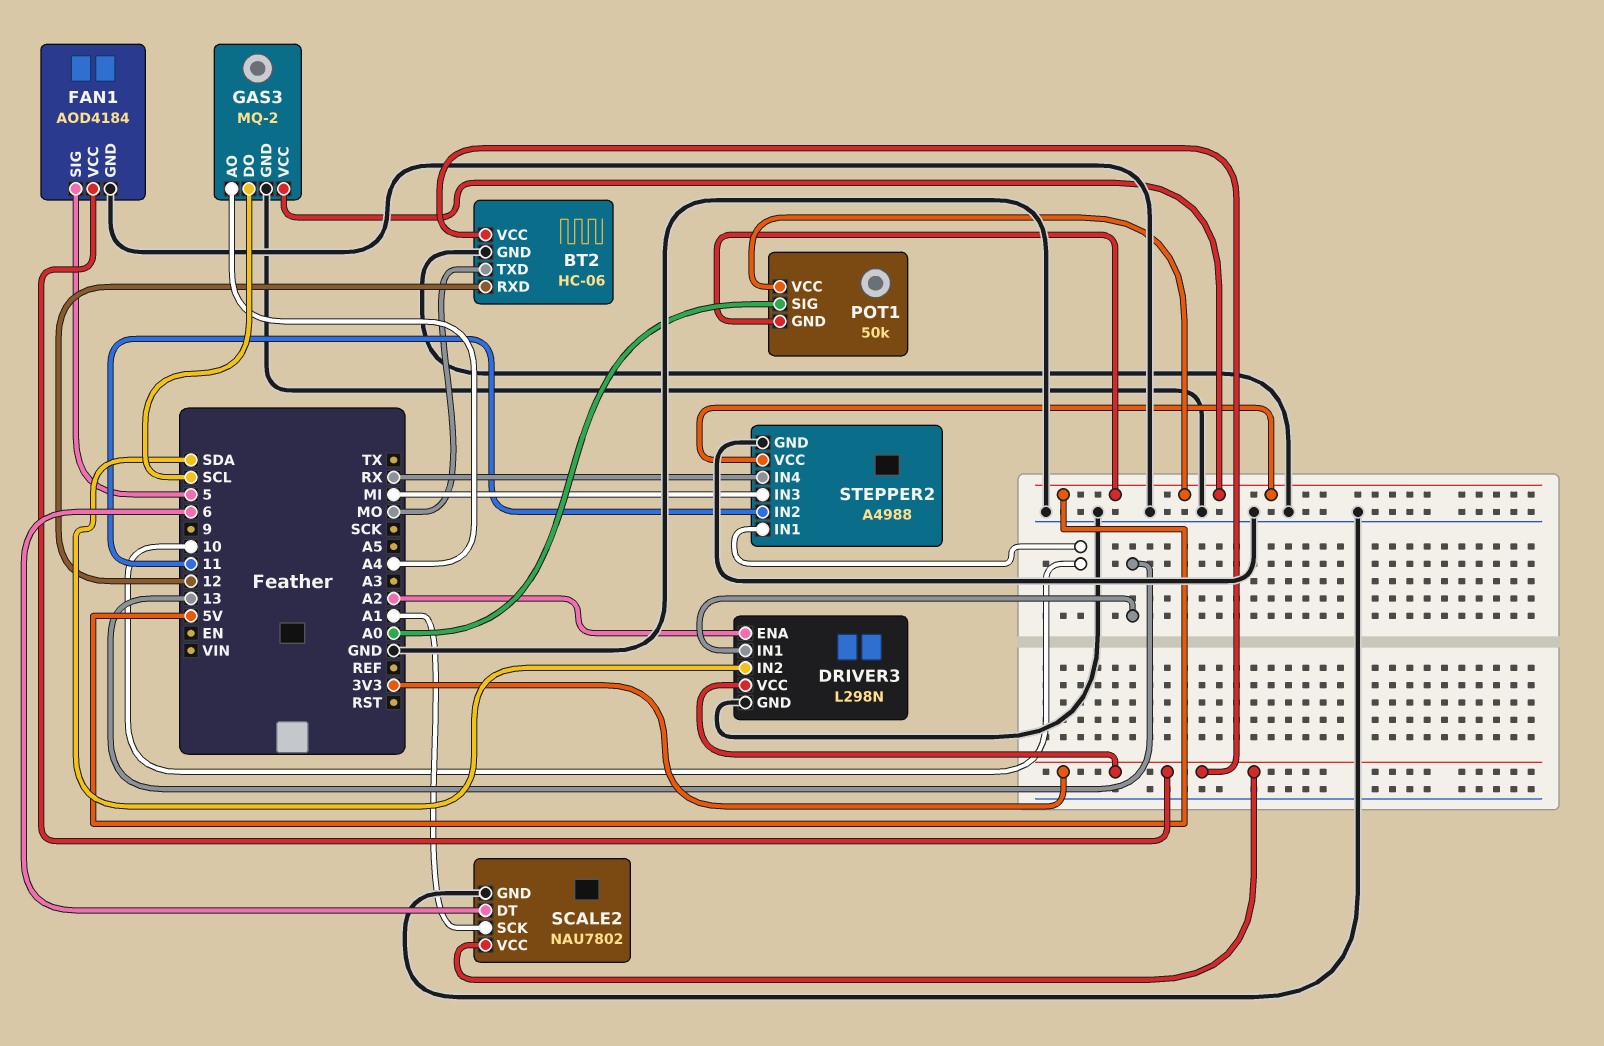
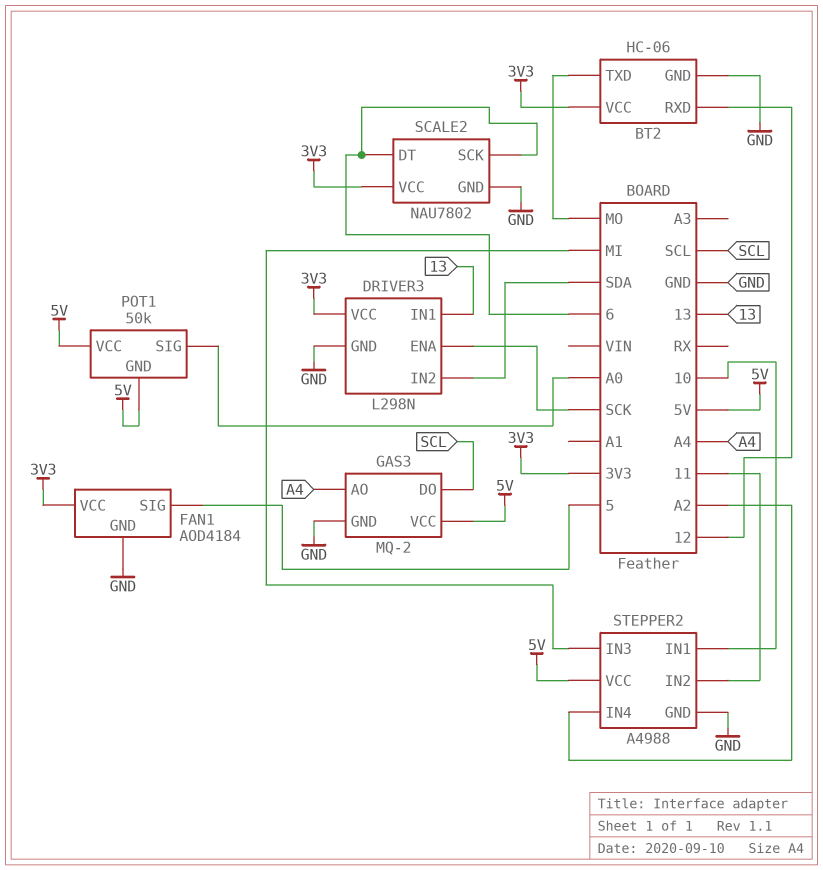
DRIVER3 pin ENA: A2 -> SCK
SCALE2 pin SCK: A1 -> 6
STEPPER2 pin IN4: RX -> A2

